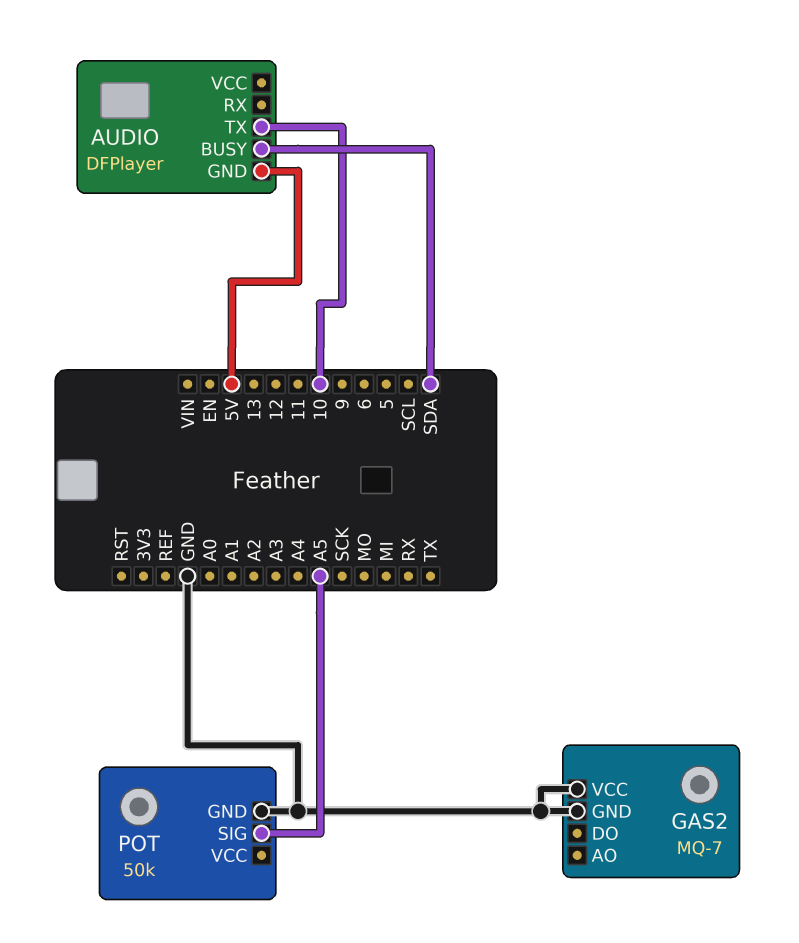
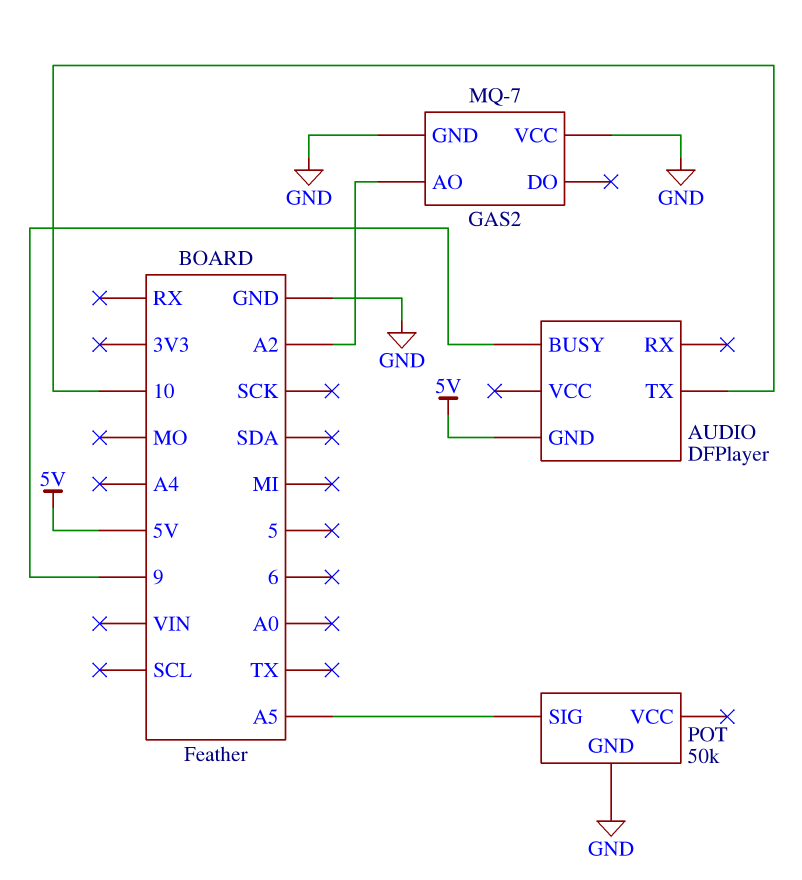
AUDIO pin BUSY: SDA -> 9
GAS2 pin AO: none -> A2

